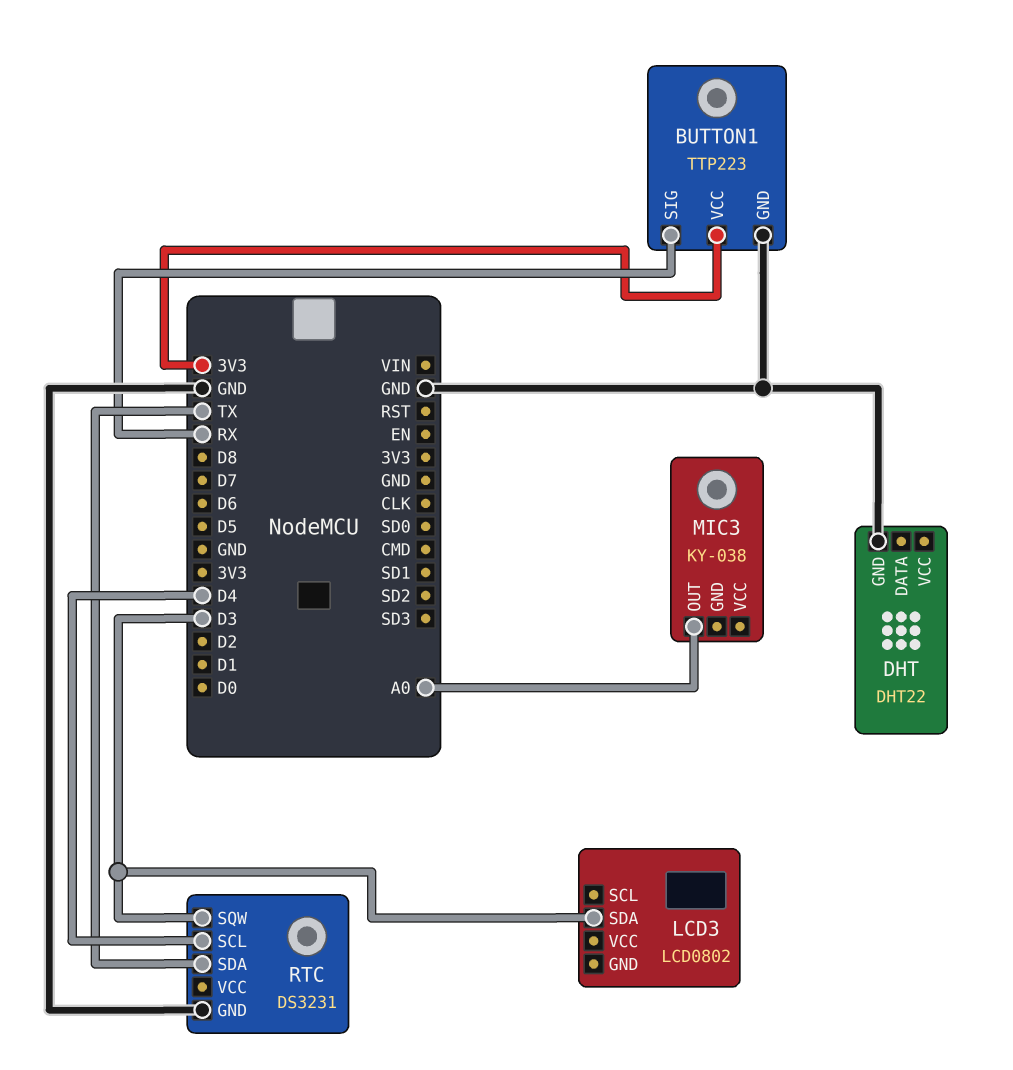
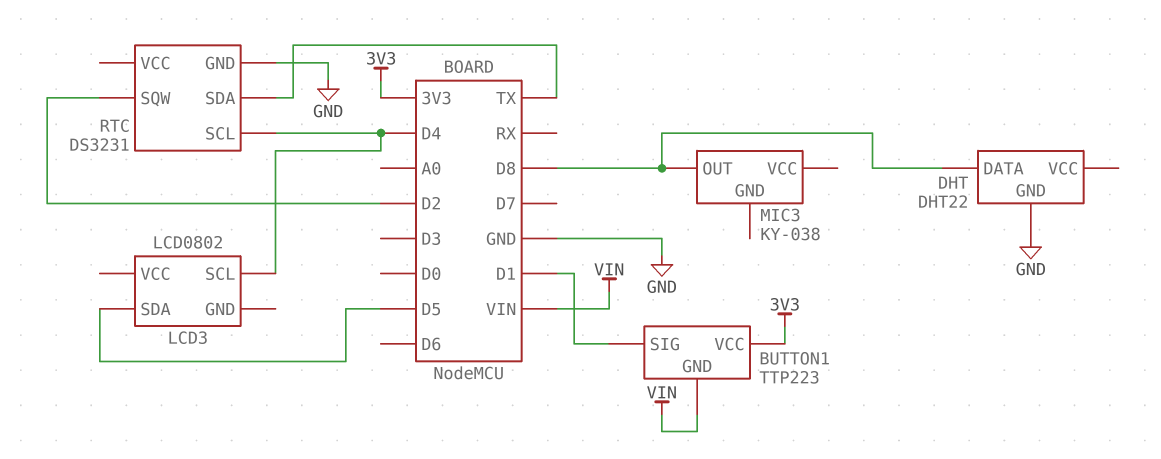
BUTTON1 pin GND: GND -> VIN
BUTTON1 pin SIG: RX -> D1
DHT pin DATA: none -> D8
LCD3 pin SCL: none -> D4
LCD3 pin SDA: D3 -> D5
MIC3 pin OUT: A0 -> D8
RTC pin SQW: D3 -> D2

